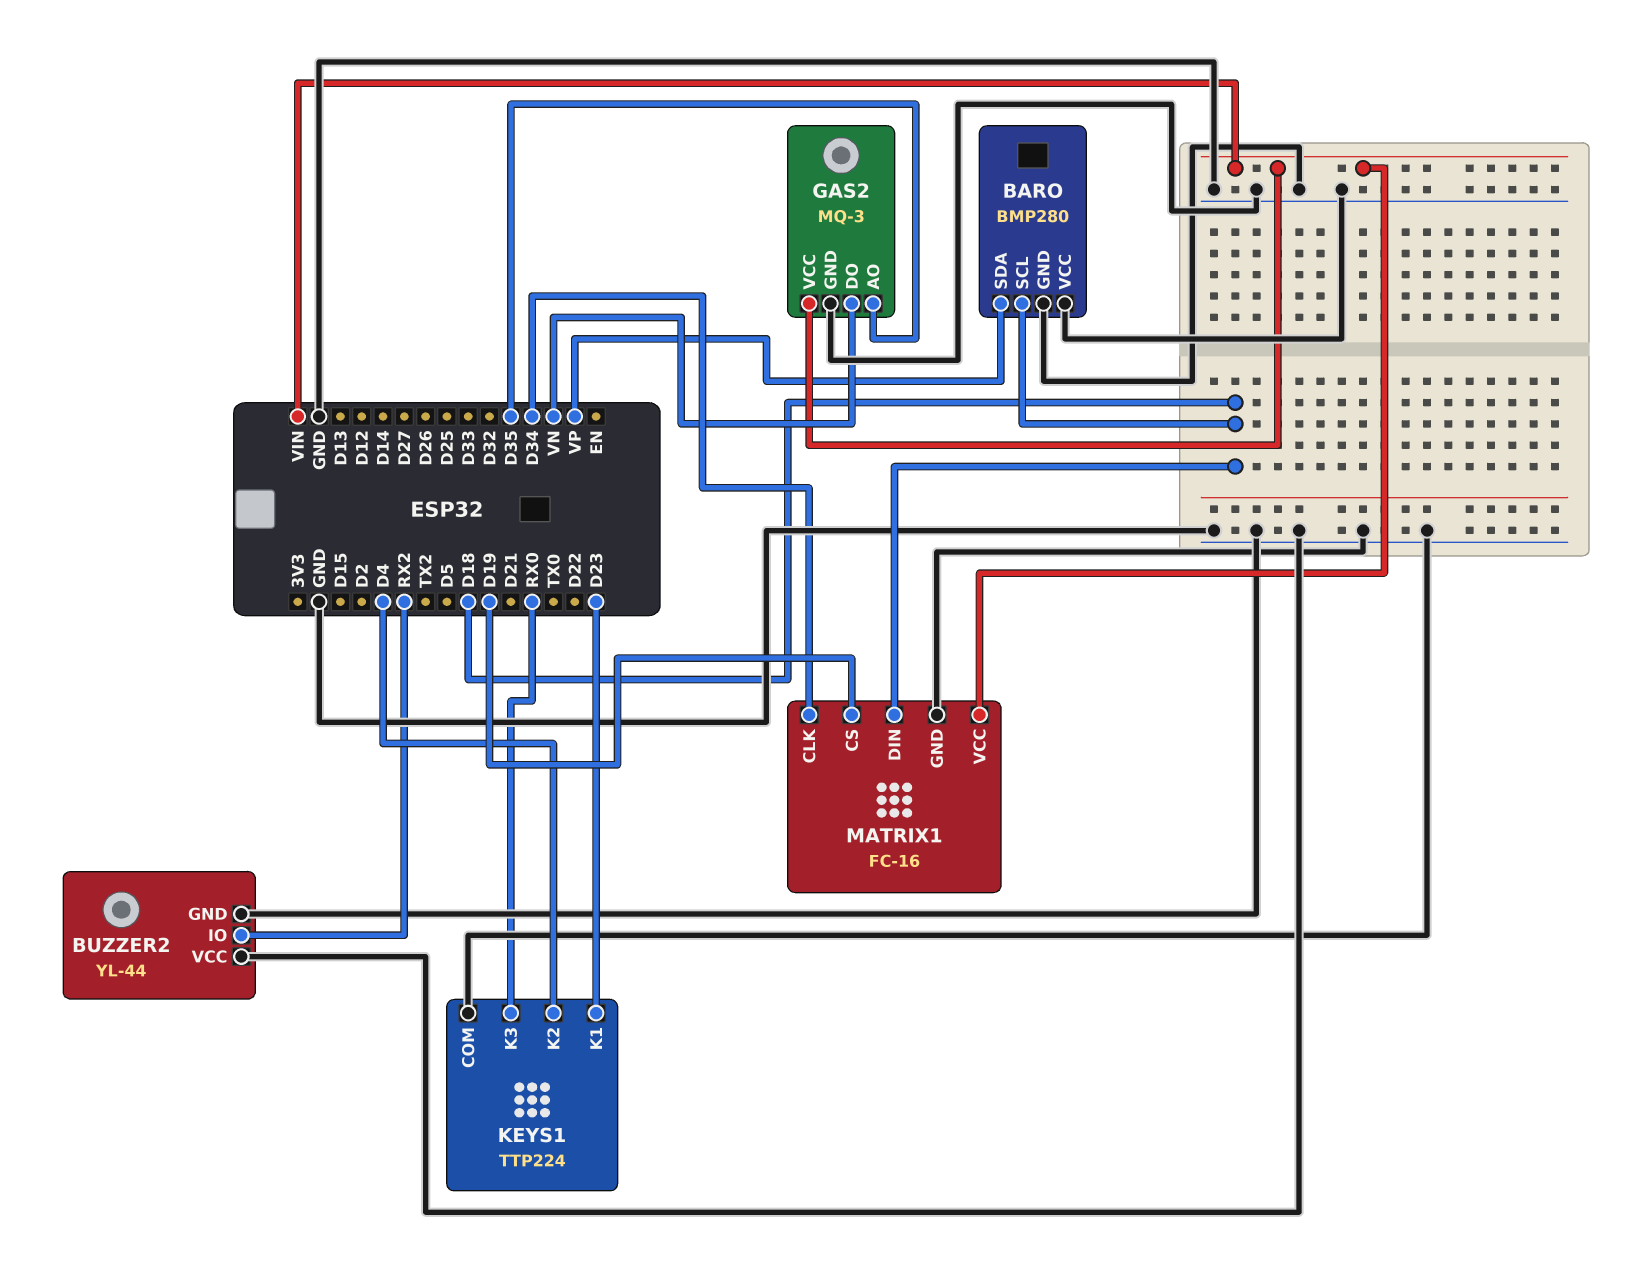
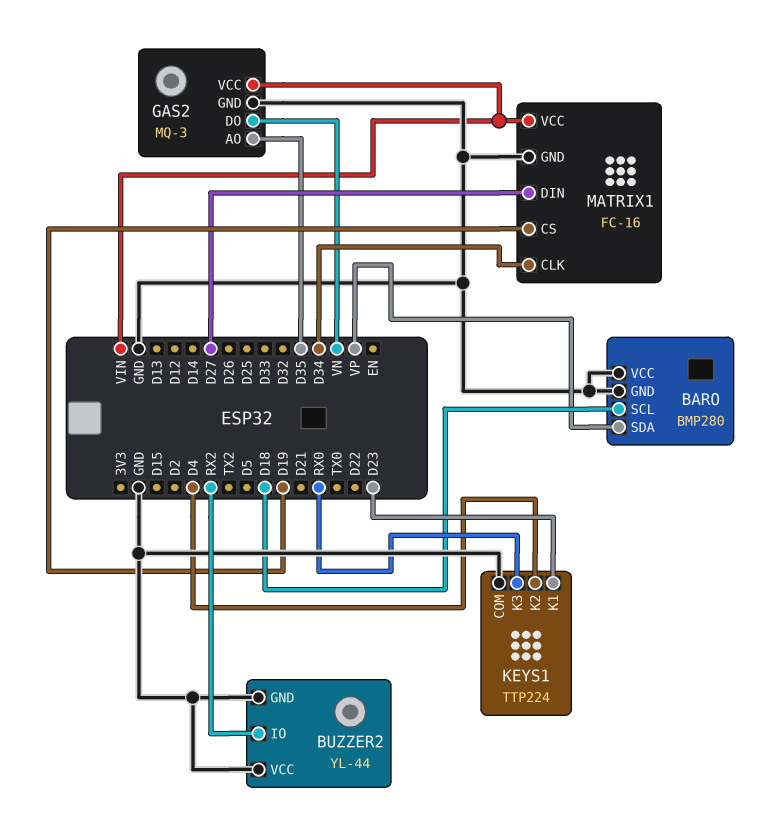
MATRIX1 pin DIN: D18 -> D27

